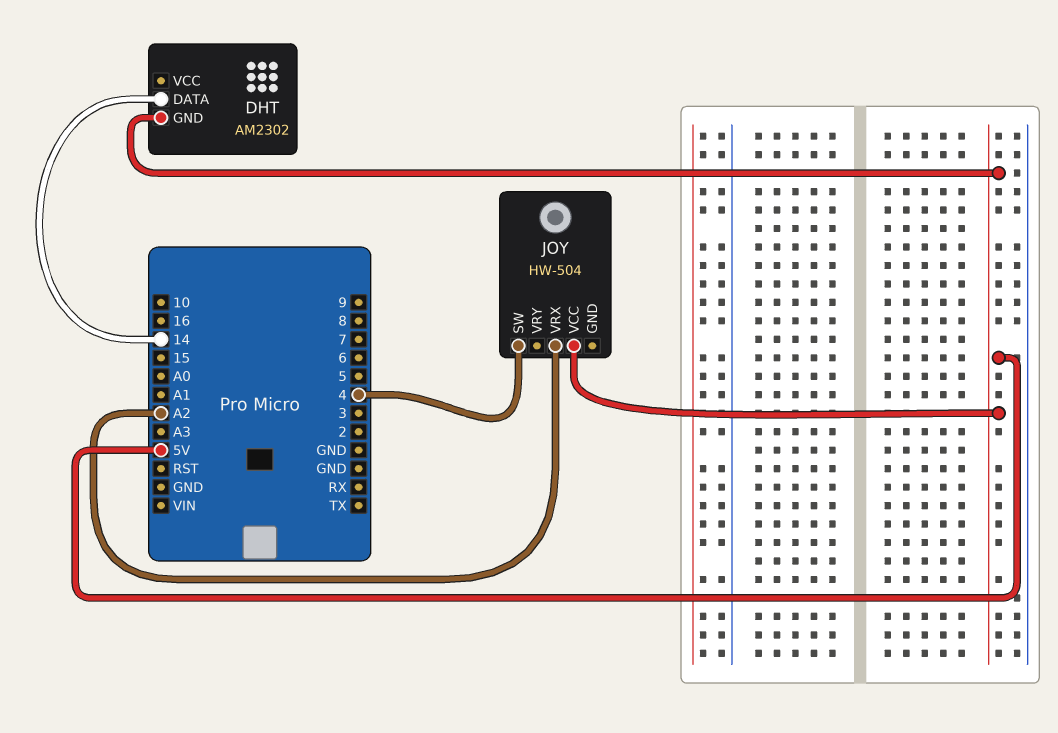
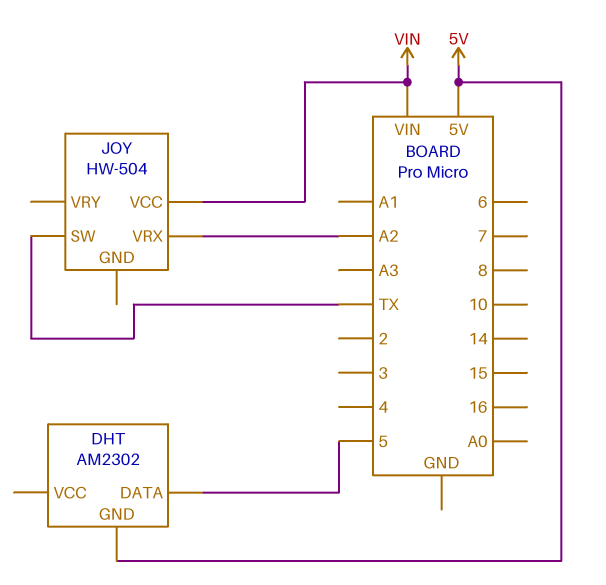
DHT pin DATA: 14 -> 5
JOY pin SW: 4 -> TX
JOY pin VCC: 5V -> VIN

